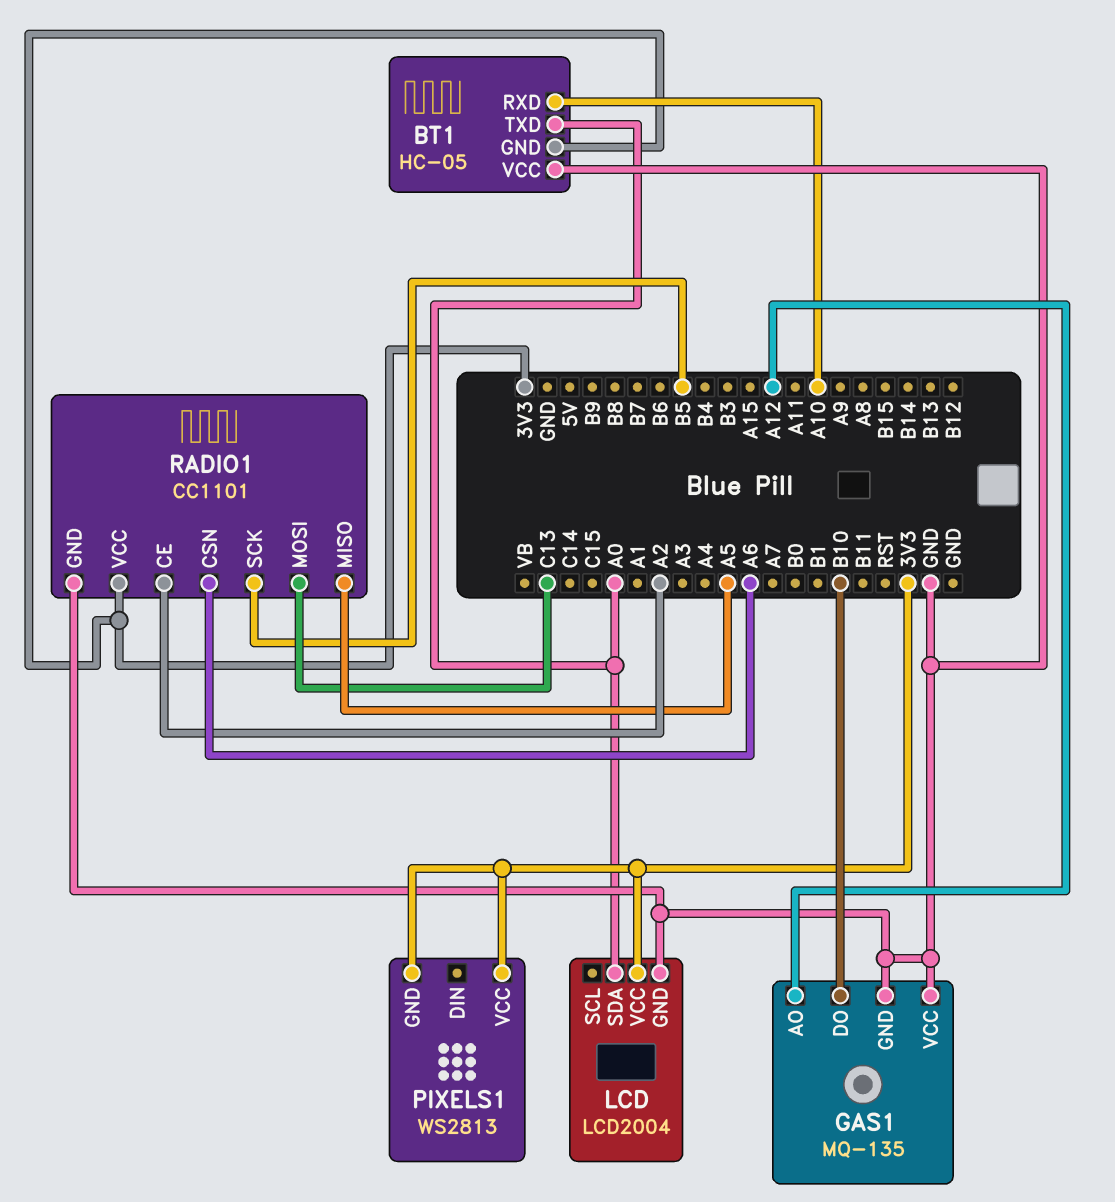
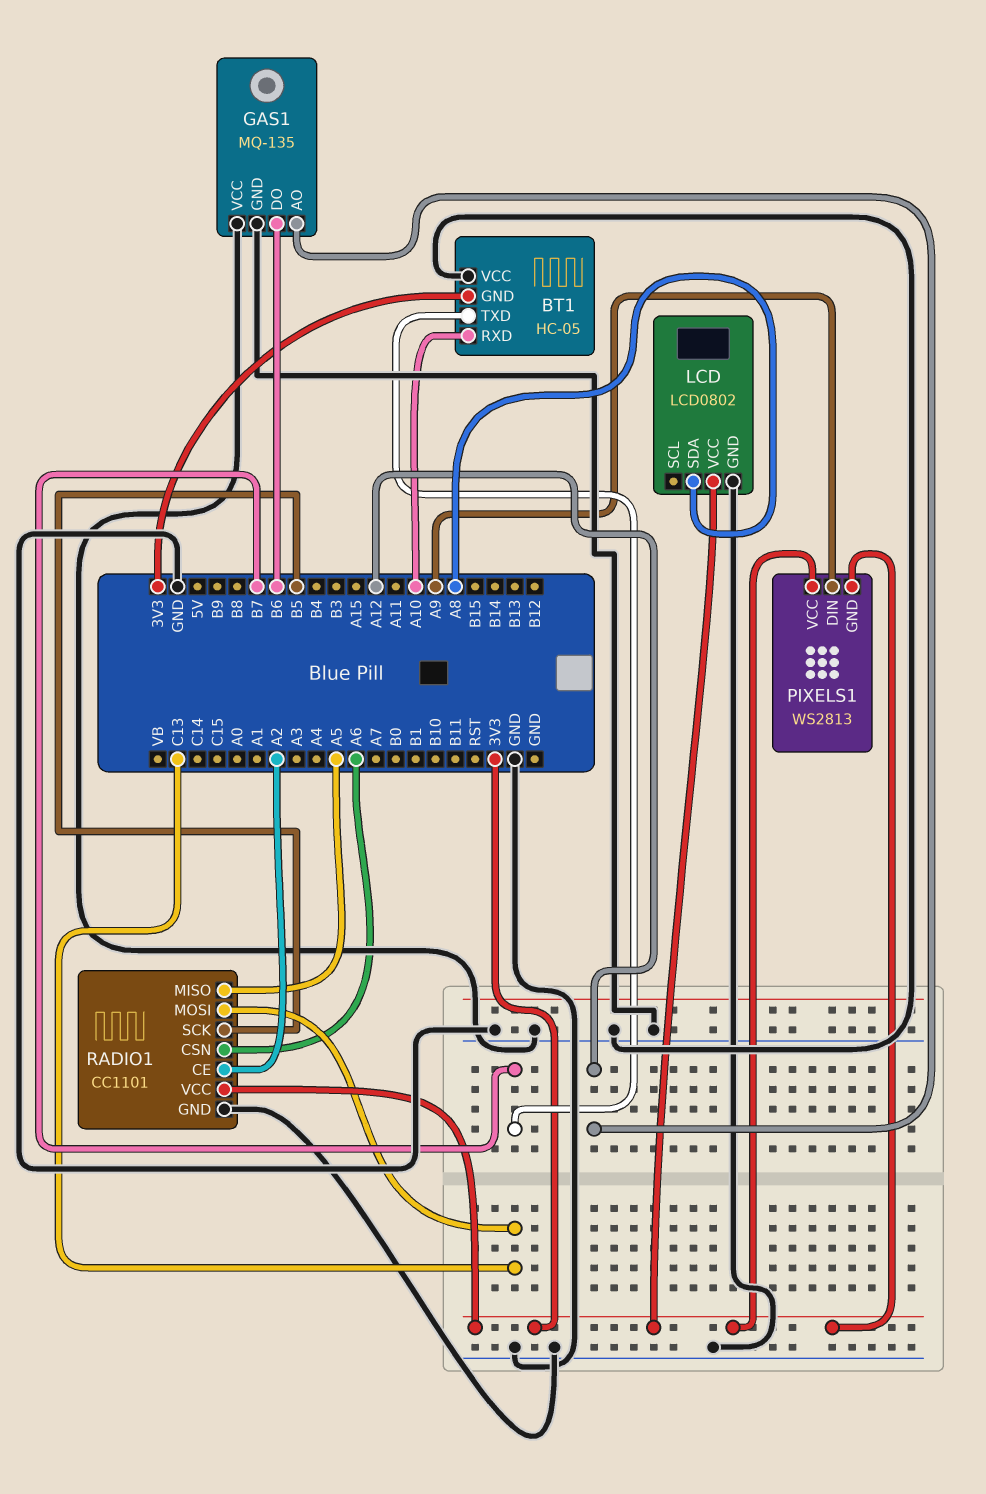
BT1 pin TXD: A0 -> B7
GAS1 pin DO: B10 -> B6
LCD: LCD2004 -> LCD0802
LCD pin SDA: A0 -> A8
PIXELS1 pin DIN: none -> A9

